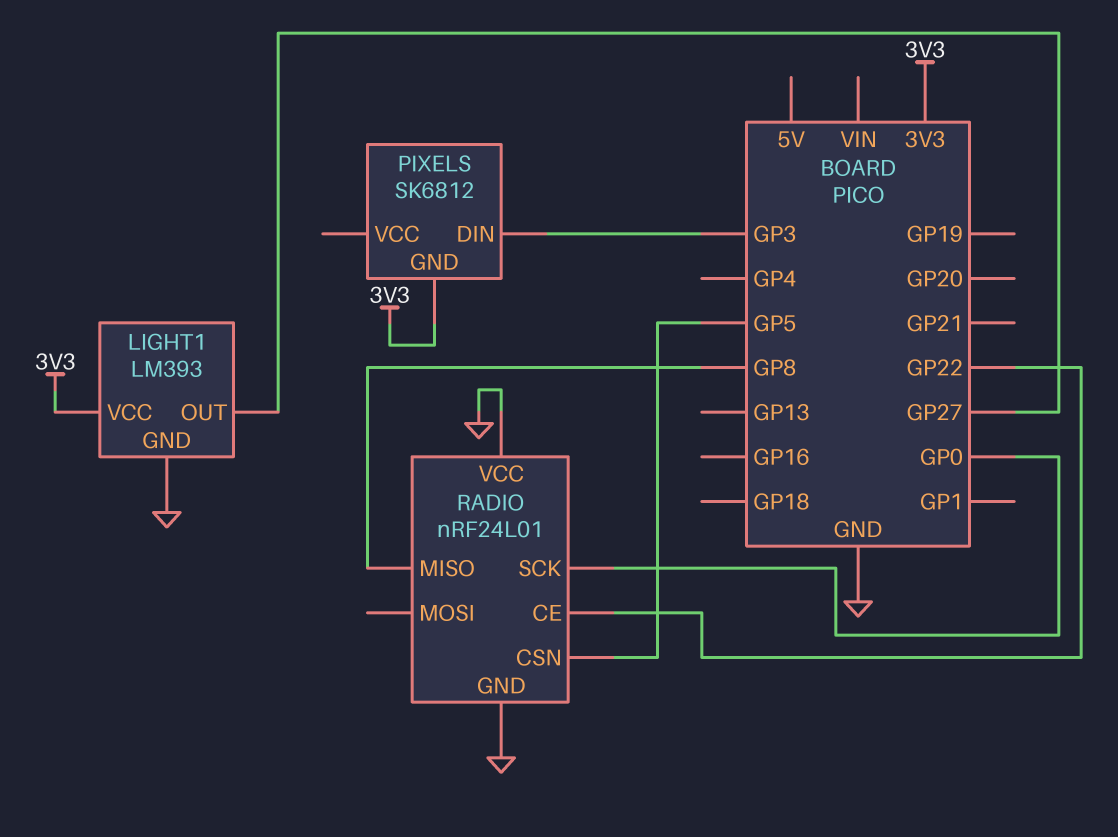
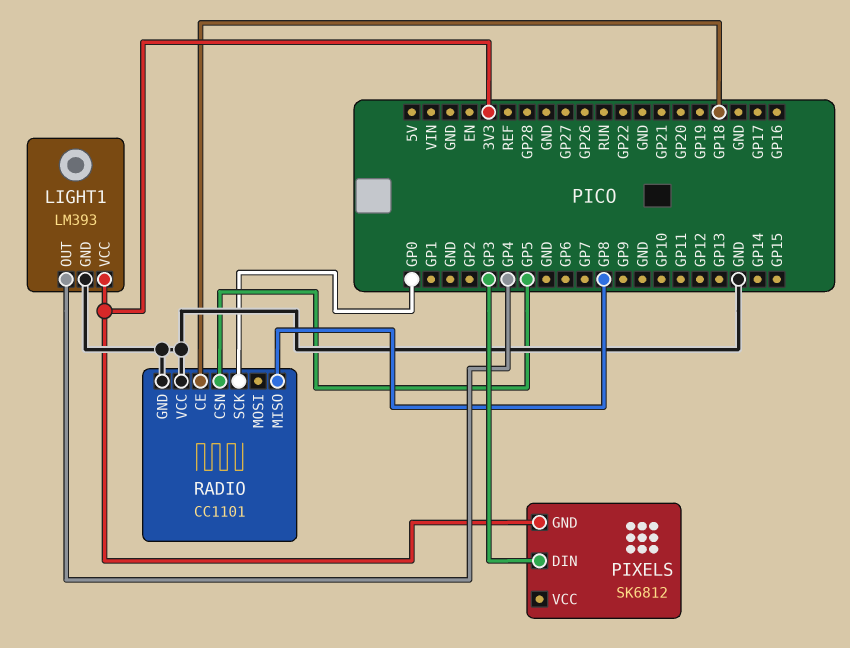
LIGHT1 pin OUT: GP27 -> GP4
RADIO: nRF24L01 -> CC1101
RADIO pin CE: GP22 -> GP18

